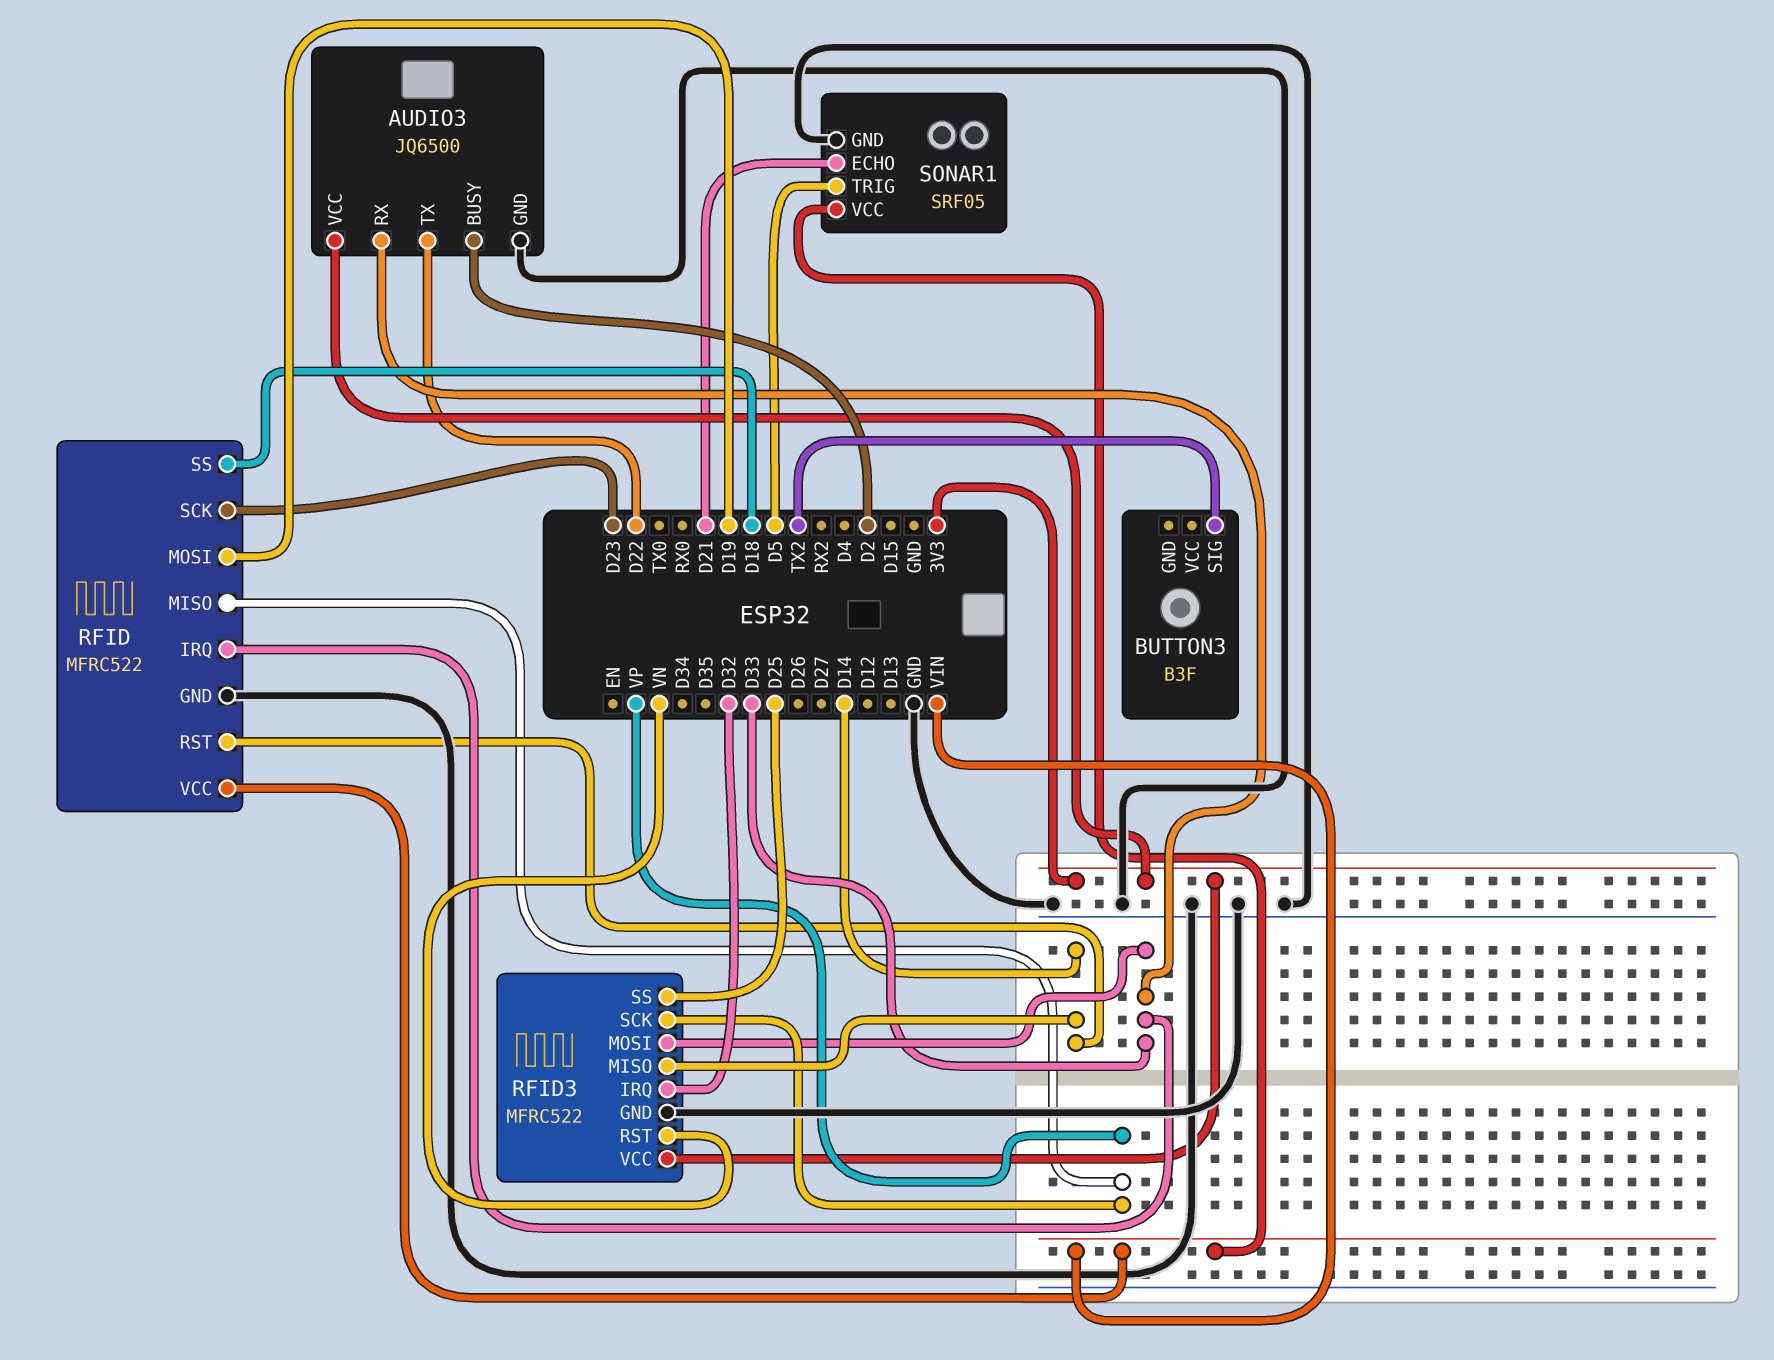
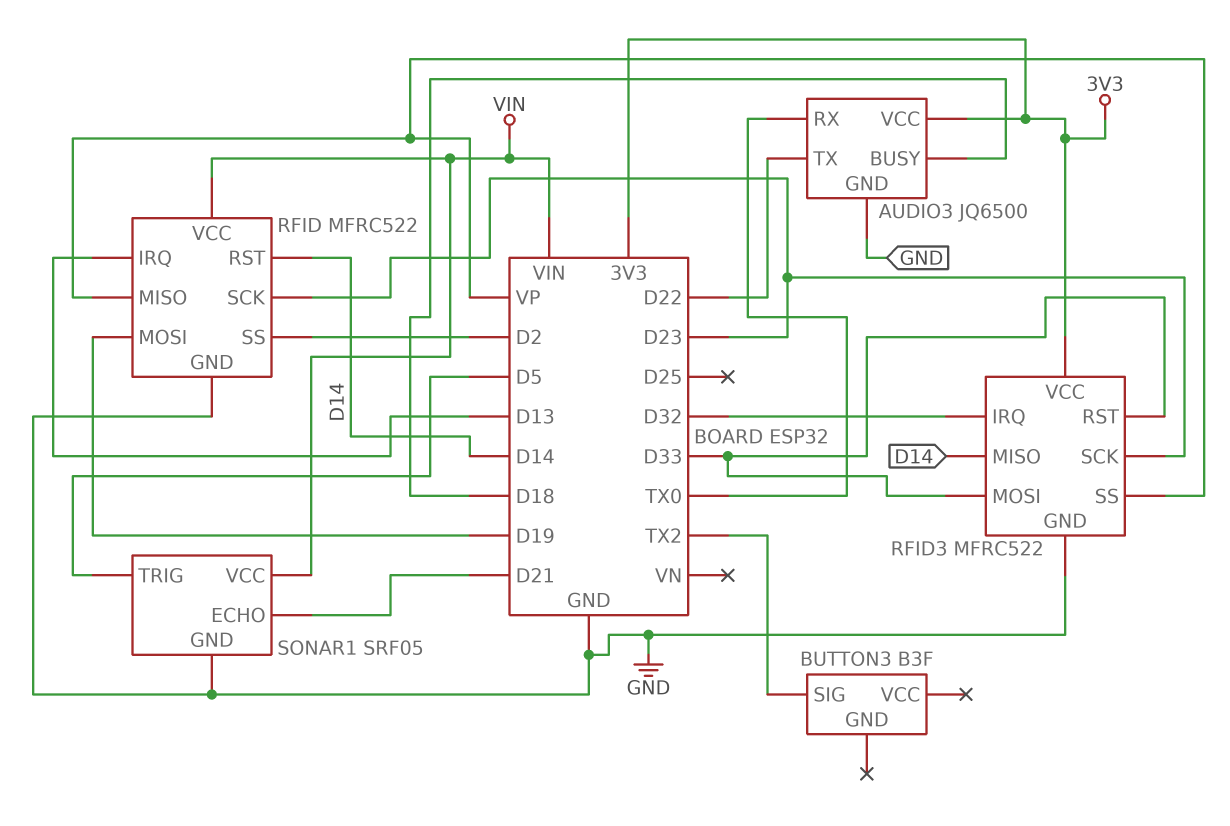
AUDIO3 pin BUSY: D2 -> D18
AUDIO3 pin RX: D33 -> TX0
RFID pin IRQ: D33 -> D13
RFID pin SS: D18 -> D2
RFID3 pin RST: VN -> D33
RFID3 pin SCK: VP -> D23
RFID3 pin SS: D25 -> VP

